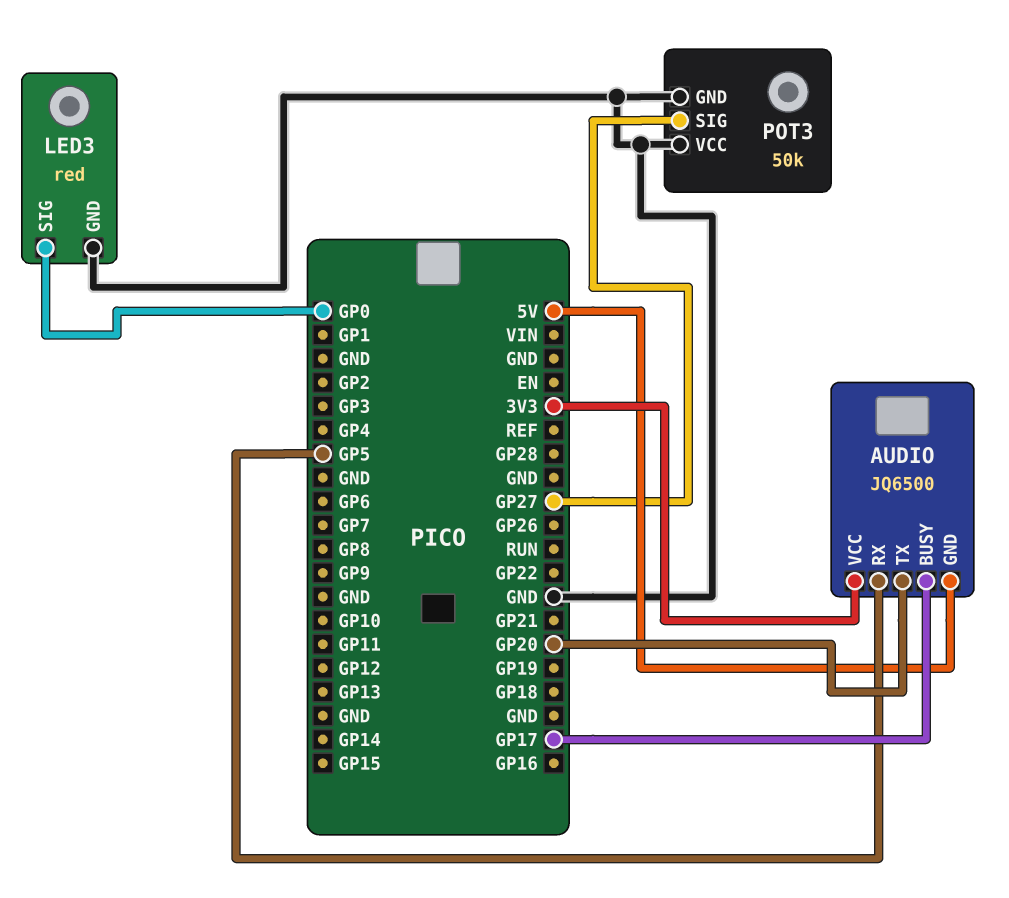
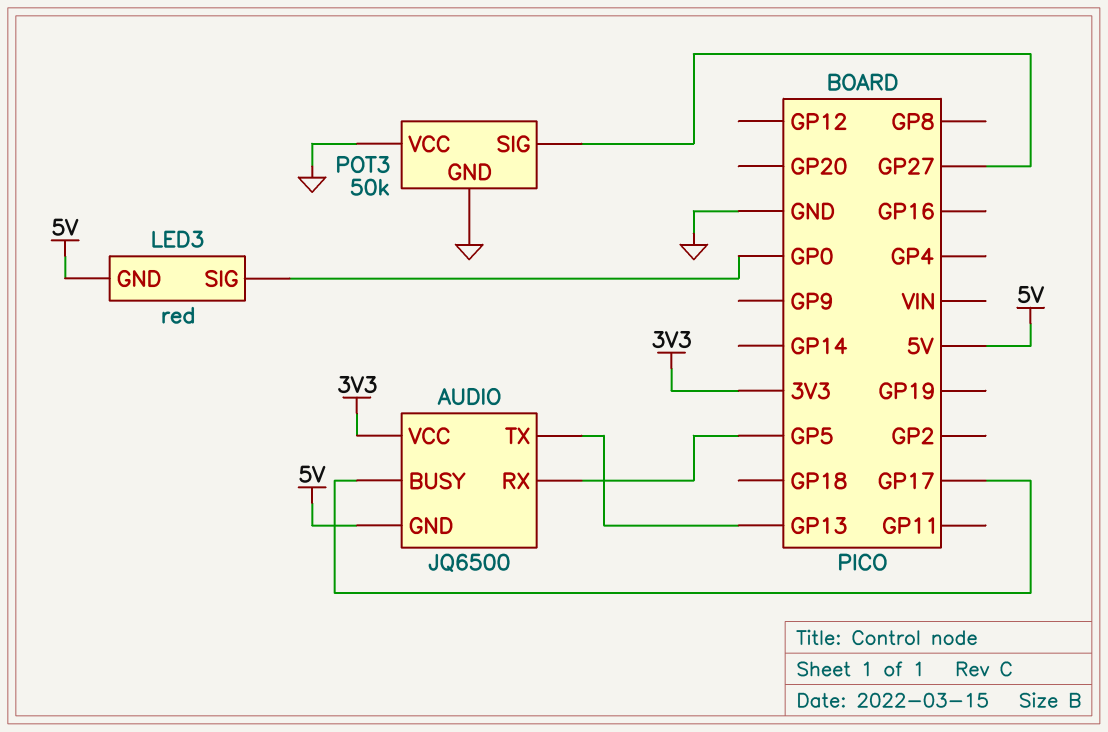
AUDIO pin TX: GP20 -> GP13
LED3 pin GND: GND -> 5V

